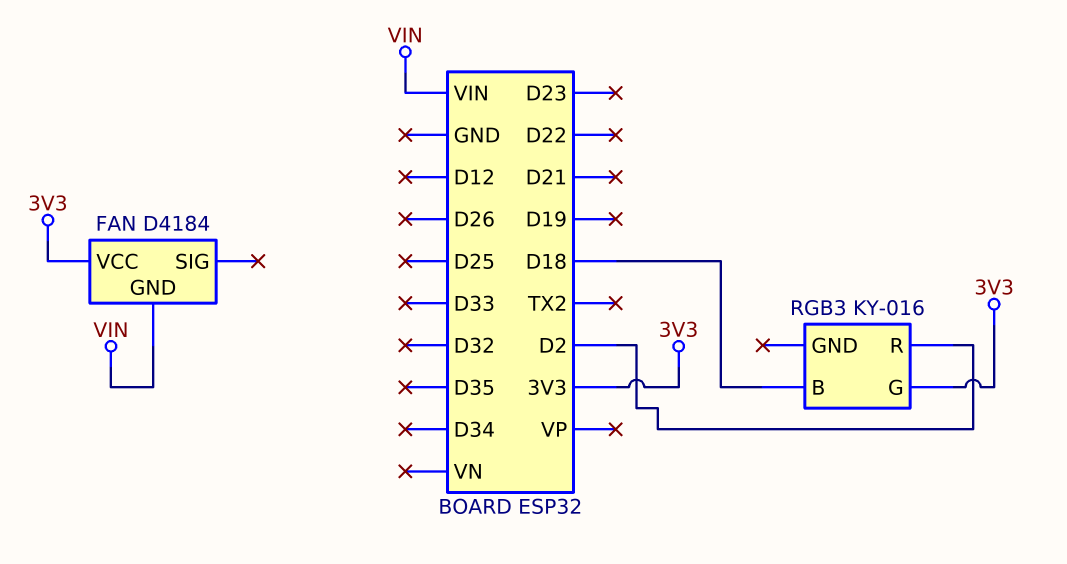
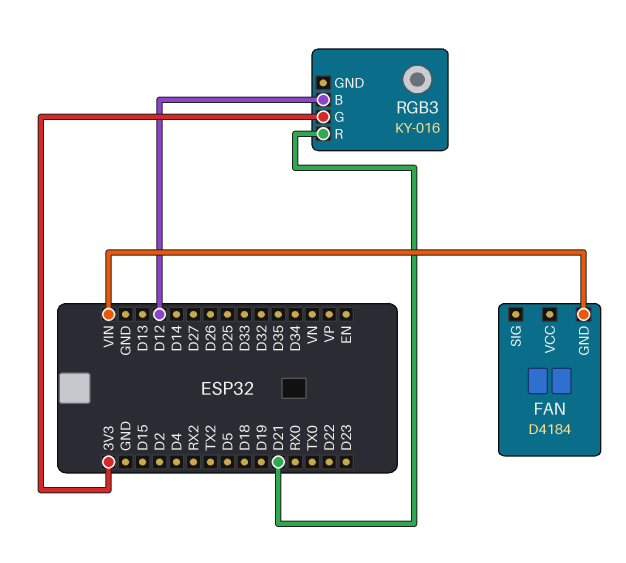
FAN pin VCC: 3V3 -> none
RGB3 pin B: D18 -> D12
RGB3 pin R: D2 -> D21

